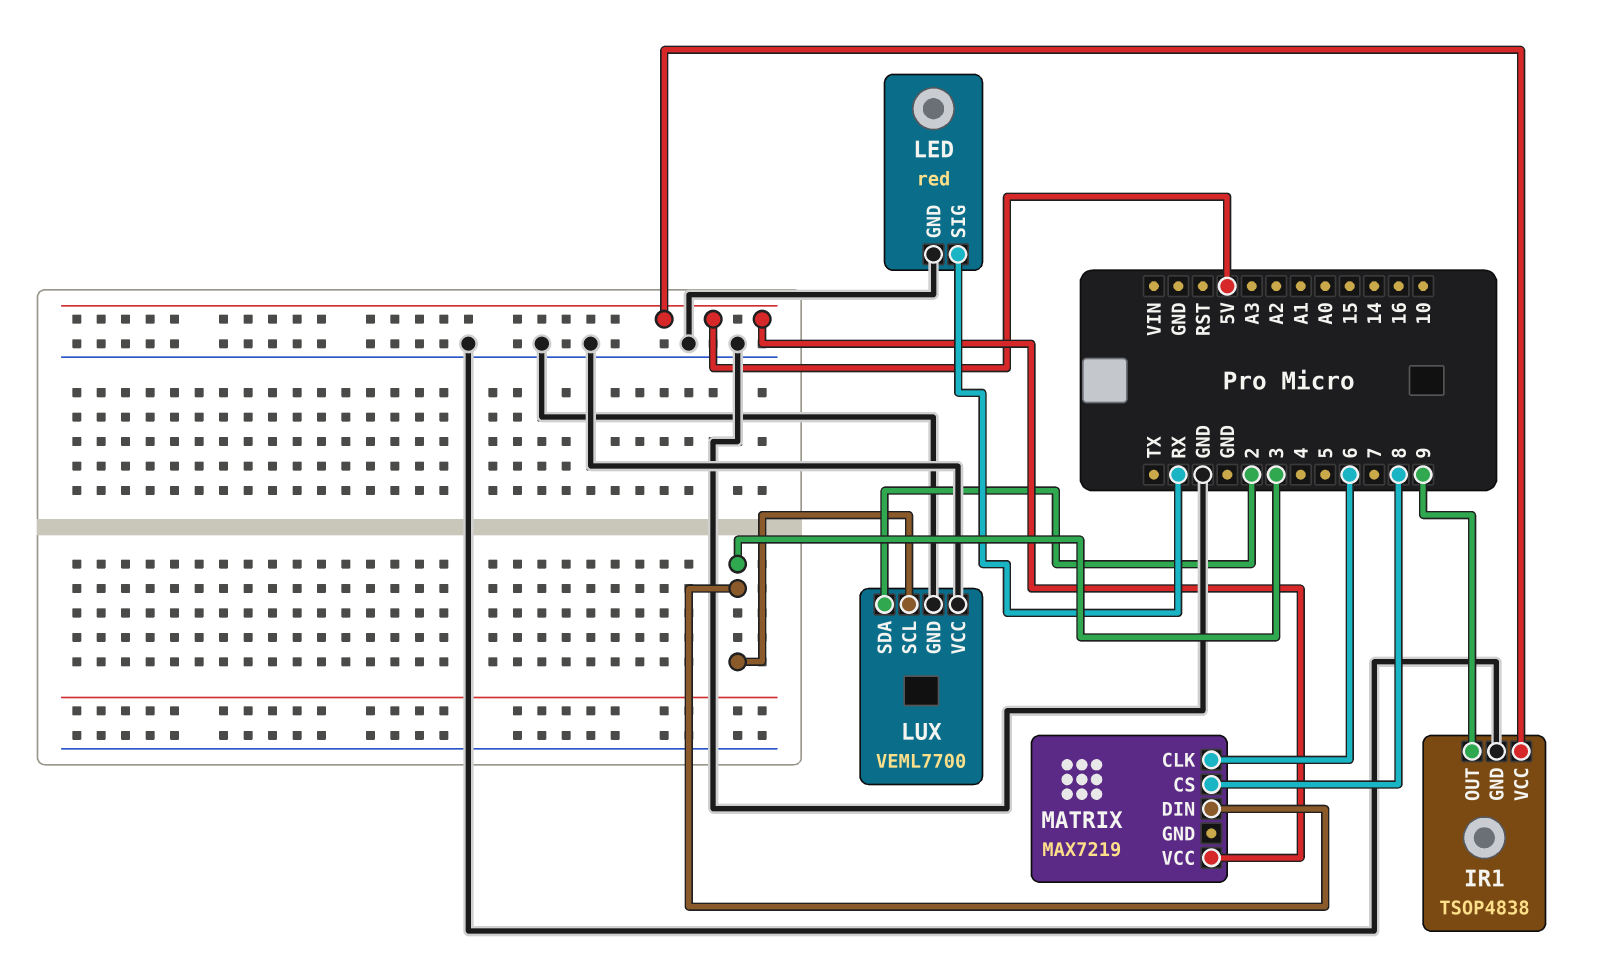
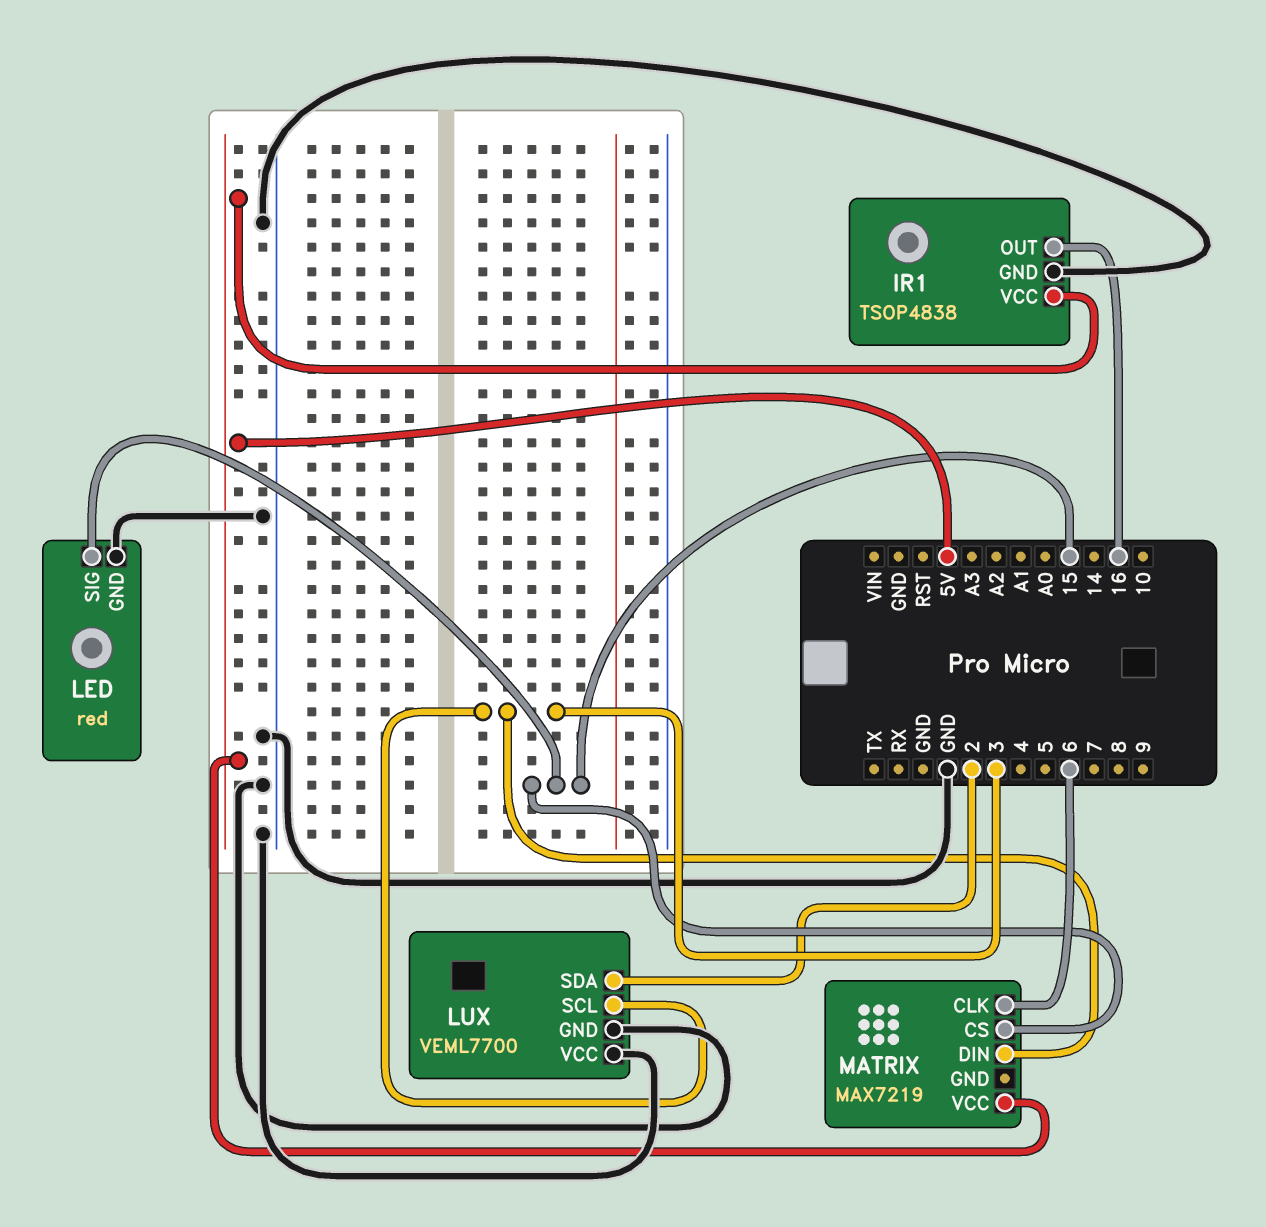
IR1 pin OUT: 9 -> 16
LED pin SIG: RX -> 15
MATRIX pin CS: 8 -> 15

